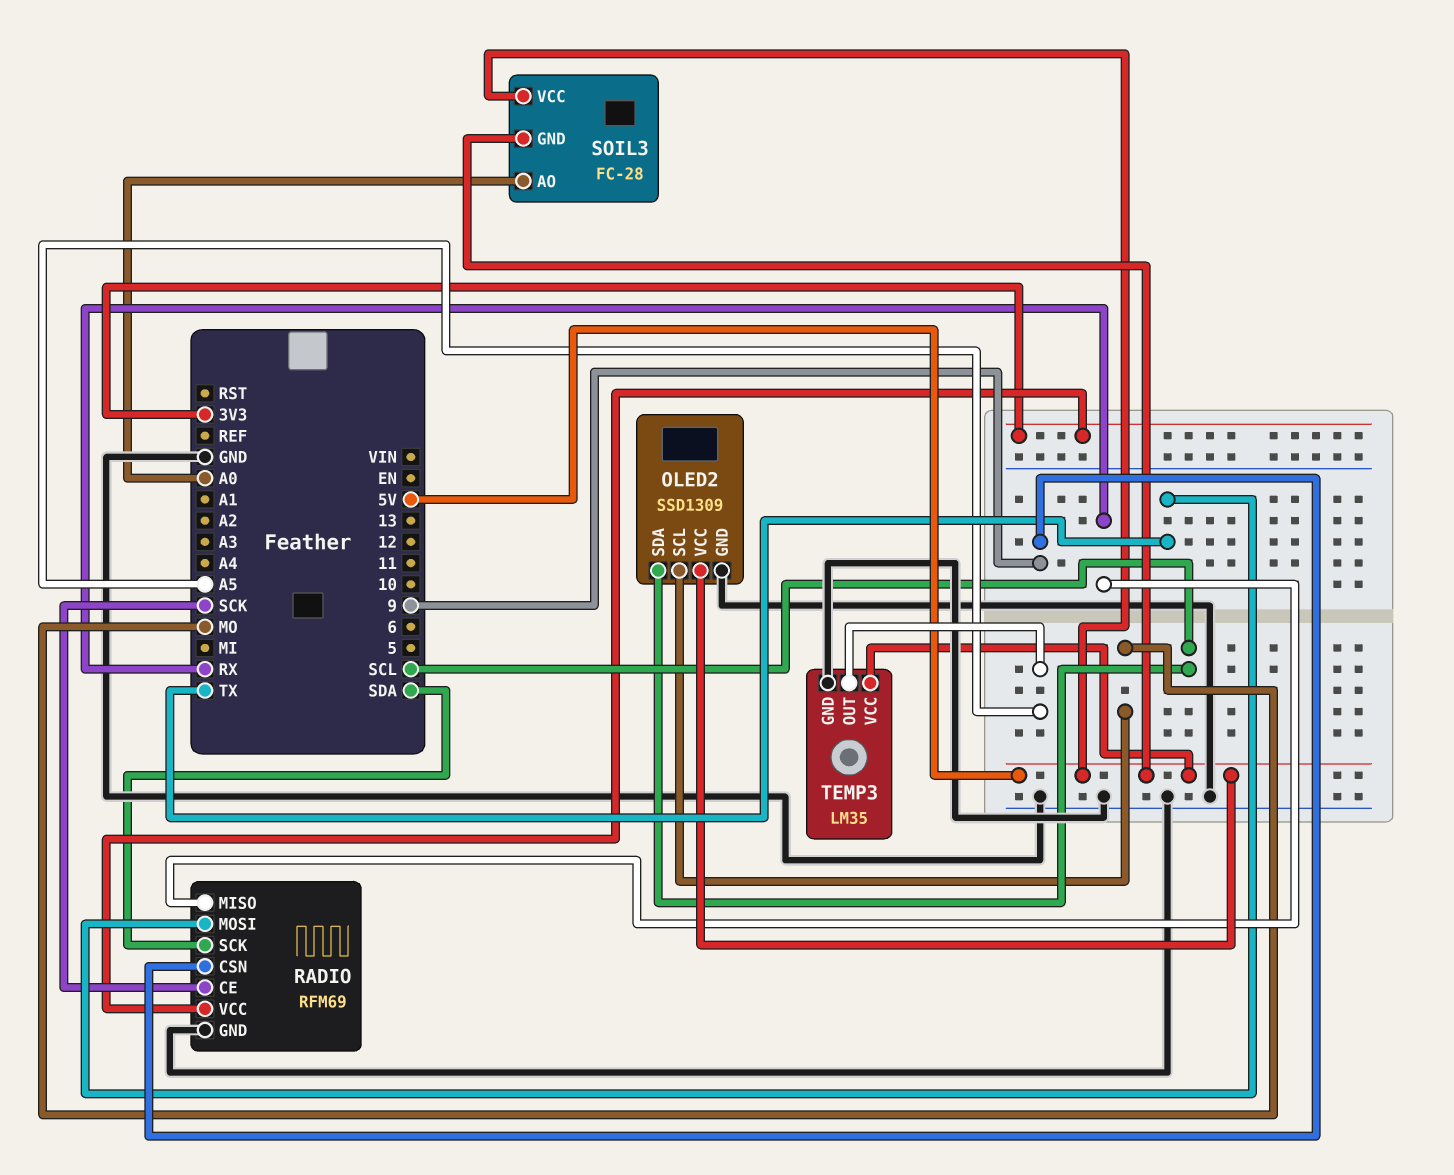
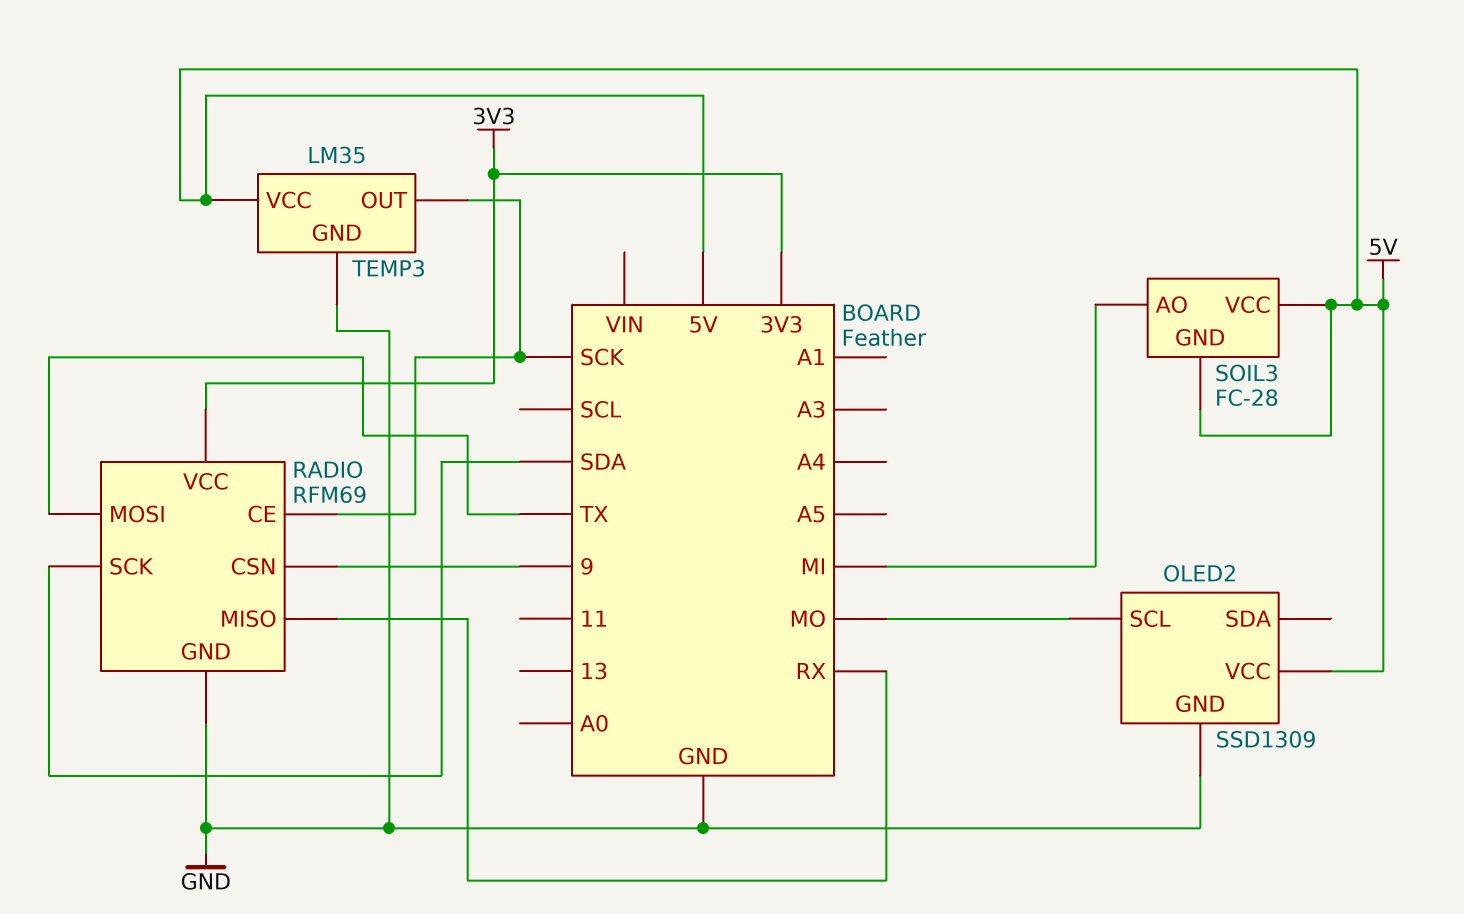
OLED2 pin SDA: SCL -> none
SOIL3 pin AO: A0 -> MI
TEMP3 pin OUT: A5 -> SCK

